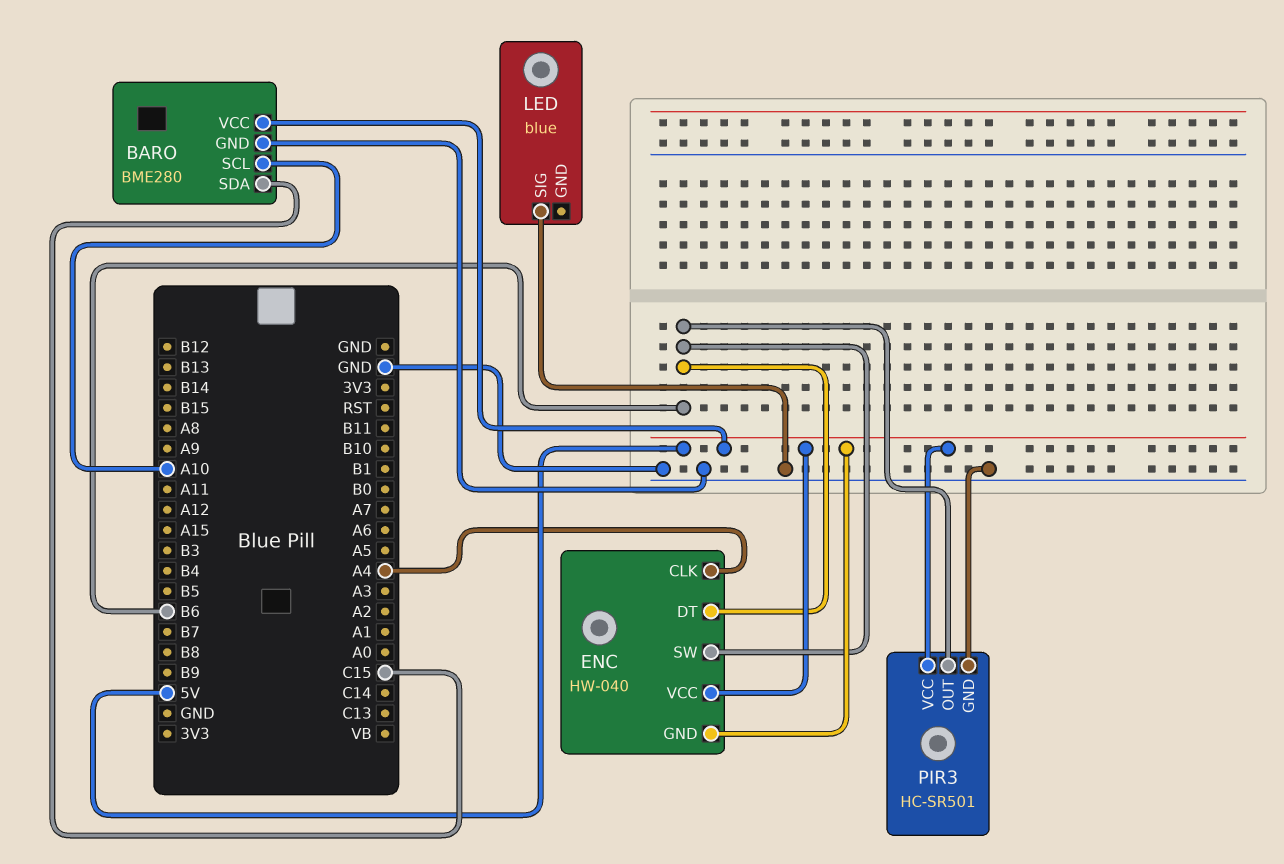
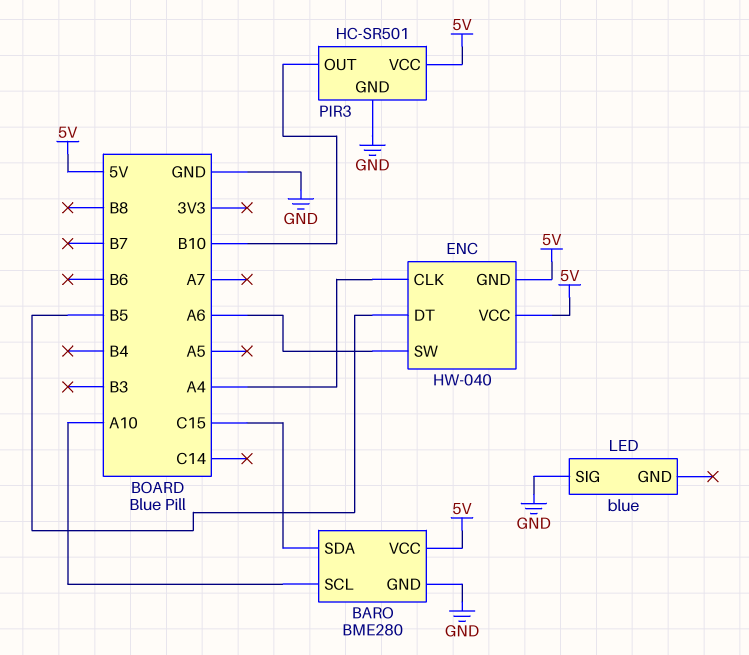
ENC pin DT: B6 -> B5
ENC pin SW: B6 -> A6
PIR3 pin OUT: B6 -> B10

